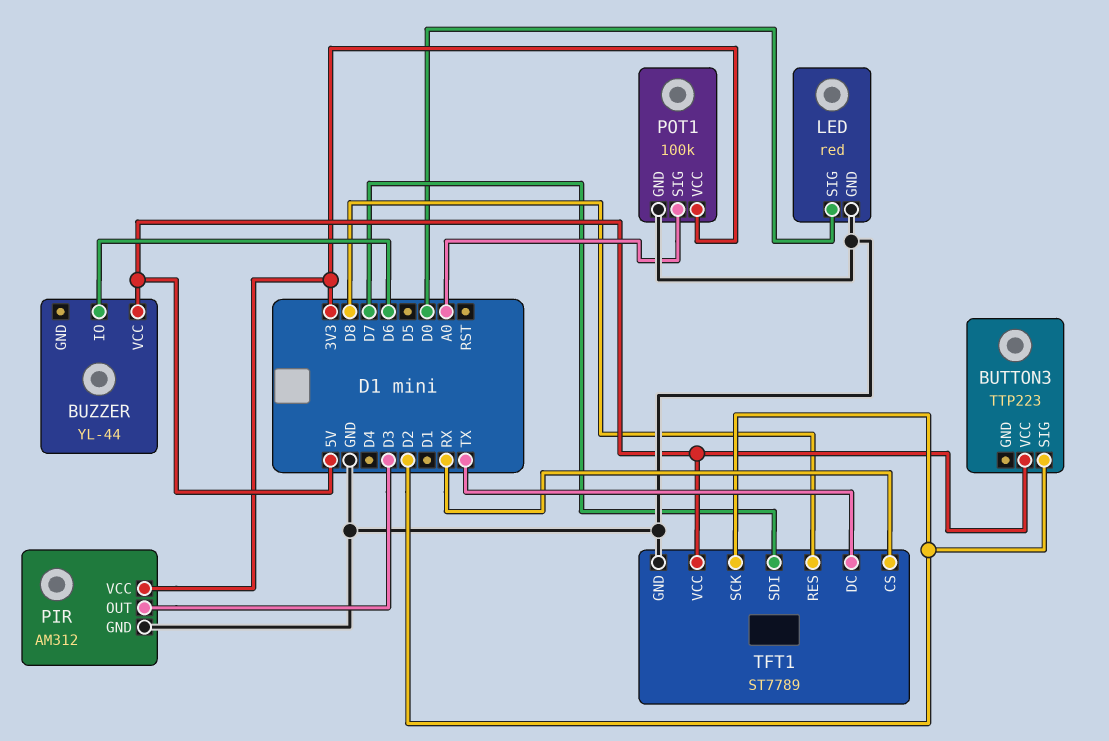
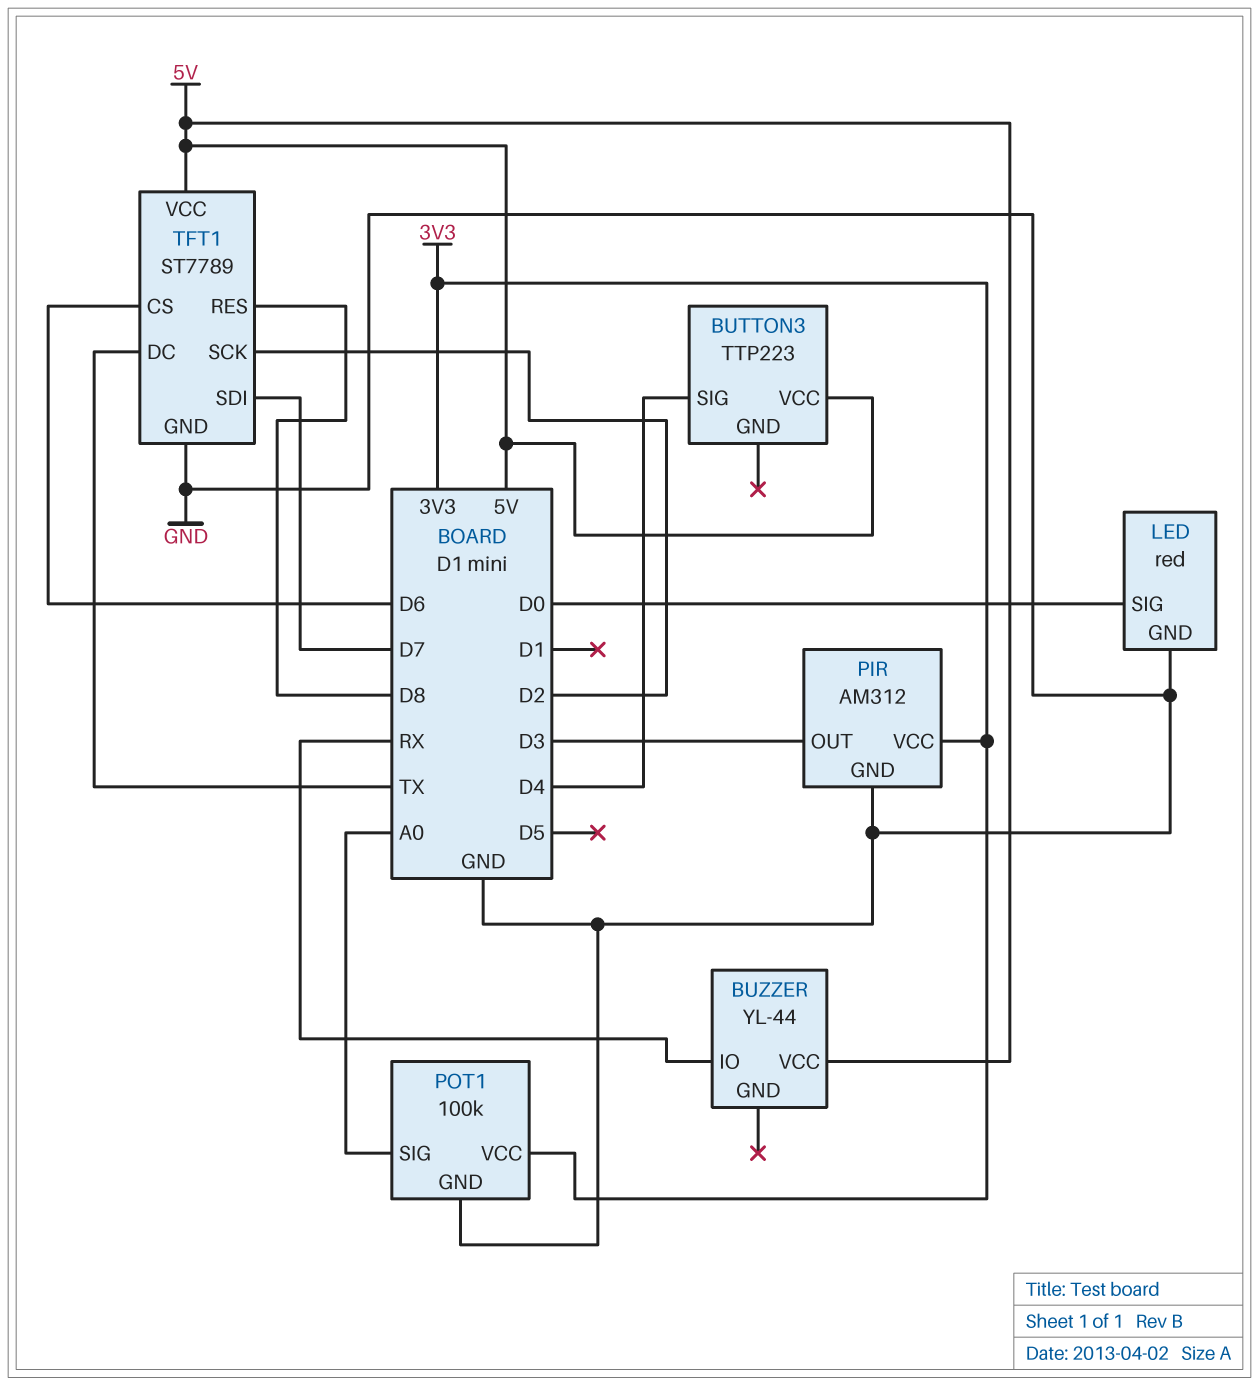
BUTTON3 pin SIG: D2 -> D4
BUZZER pin IO: D6 -> RX
TFT1 pin CS: RX -> D6

